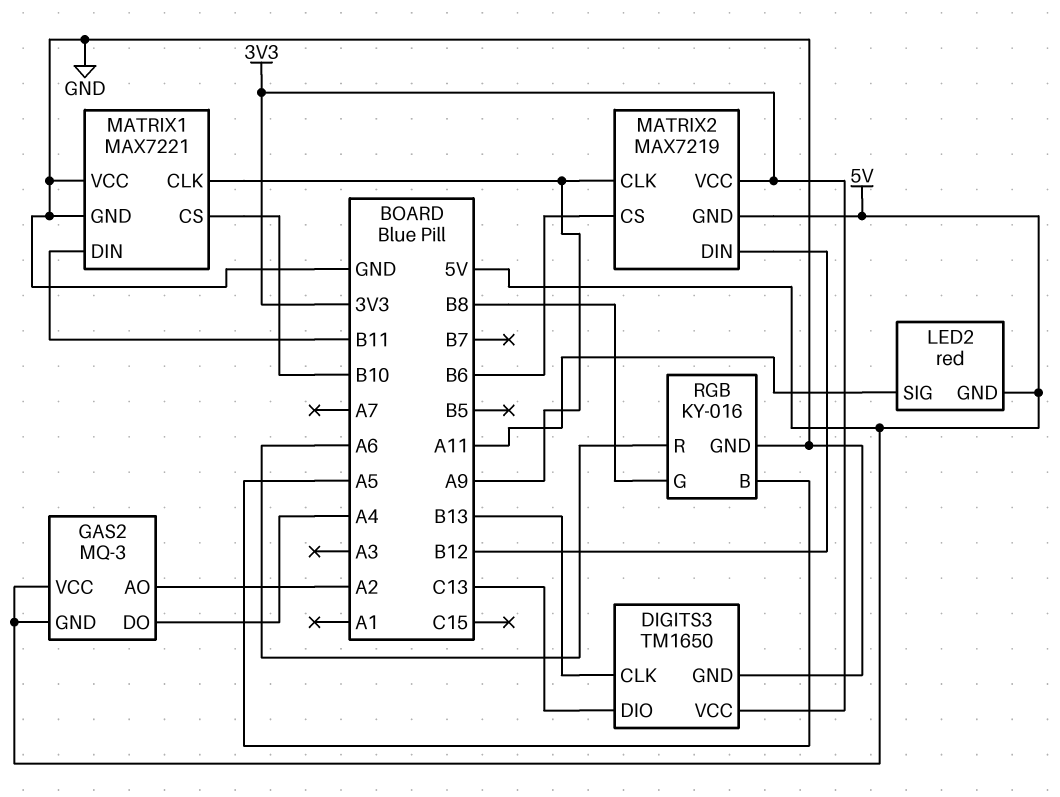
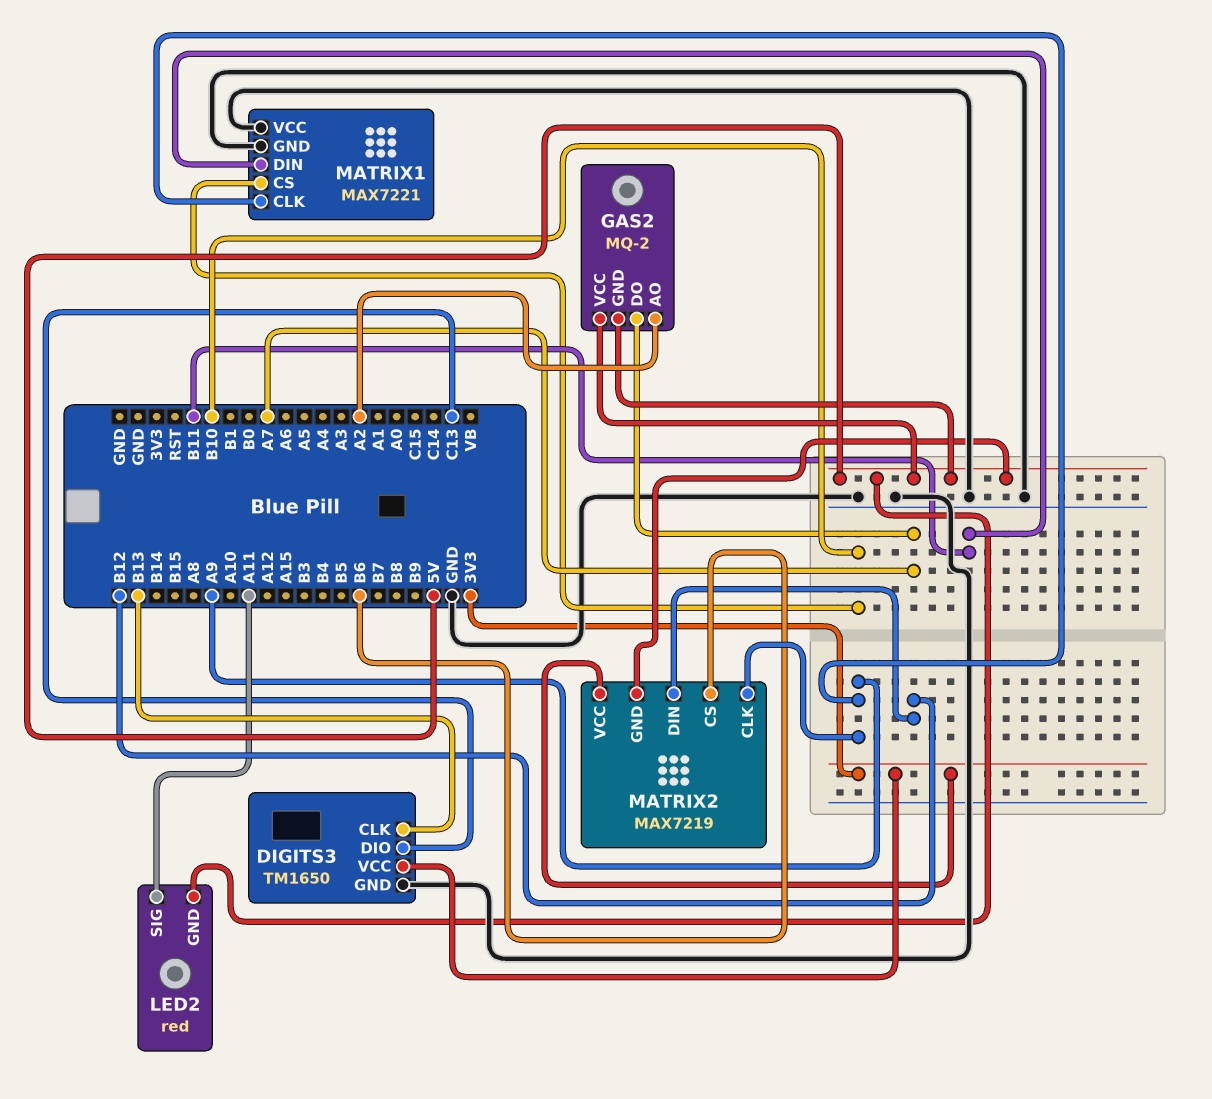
GAS2: MQ-3 -> MQ-2
GAS2 pin DO: A4 -> A7
RGB: KY-016 -> none
RGB pin B: A5 -> none
RGB pin G: B8 -> none
RGB pin GND: GND -> none
RGB pin R: A6 -> none

